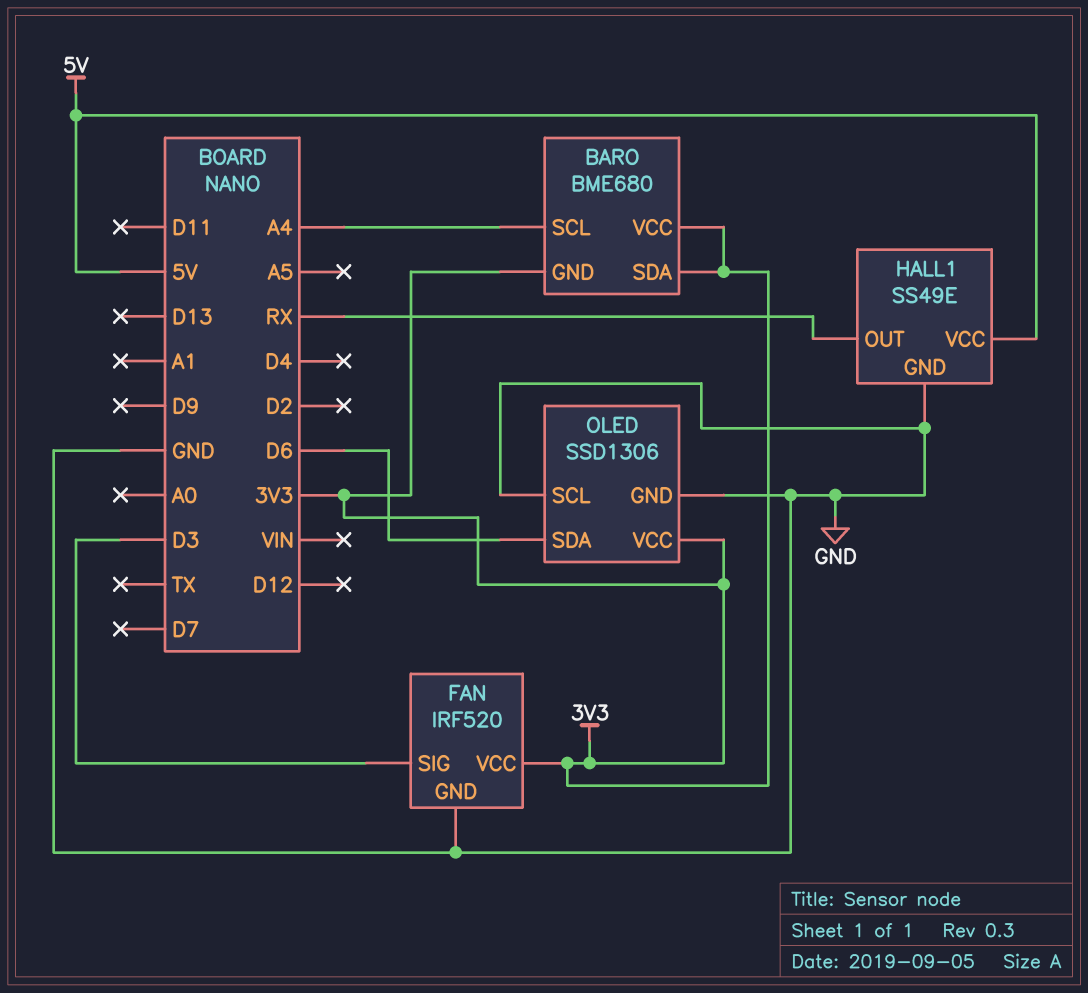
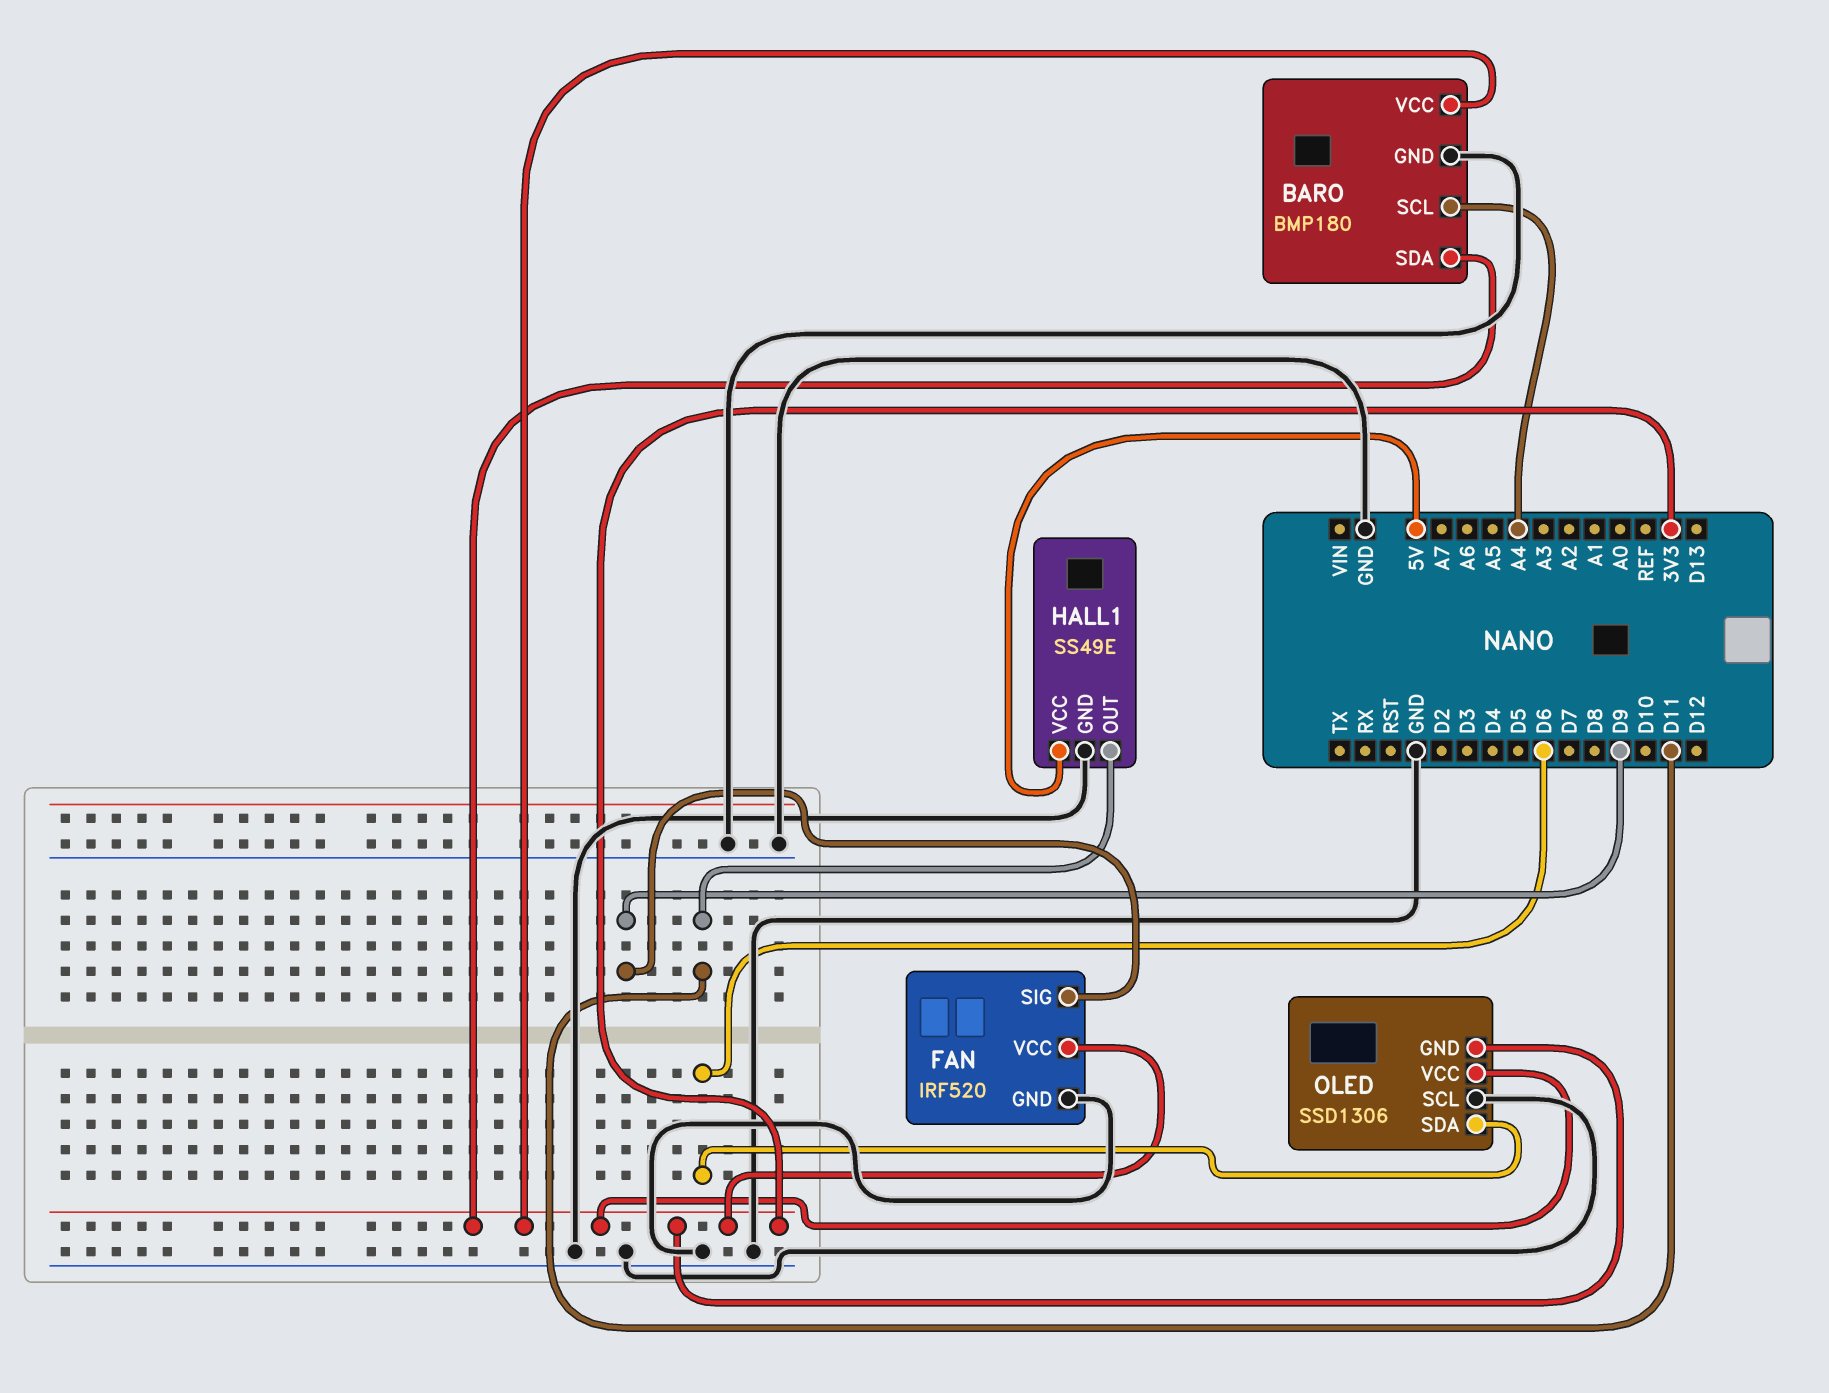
BARO: BME680 -> BMP180
BARO pin GND: 3V3 -> GND
FAN pin SIG: D3 -> D9
HALL1 pin OUT: RX -> D11
OLED pin GND: GND -> 3V3

